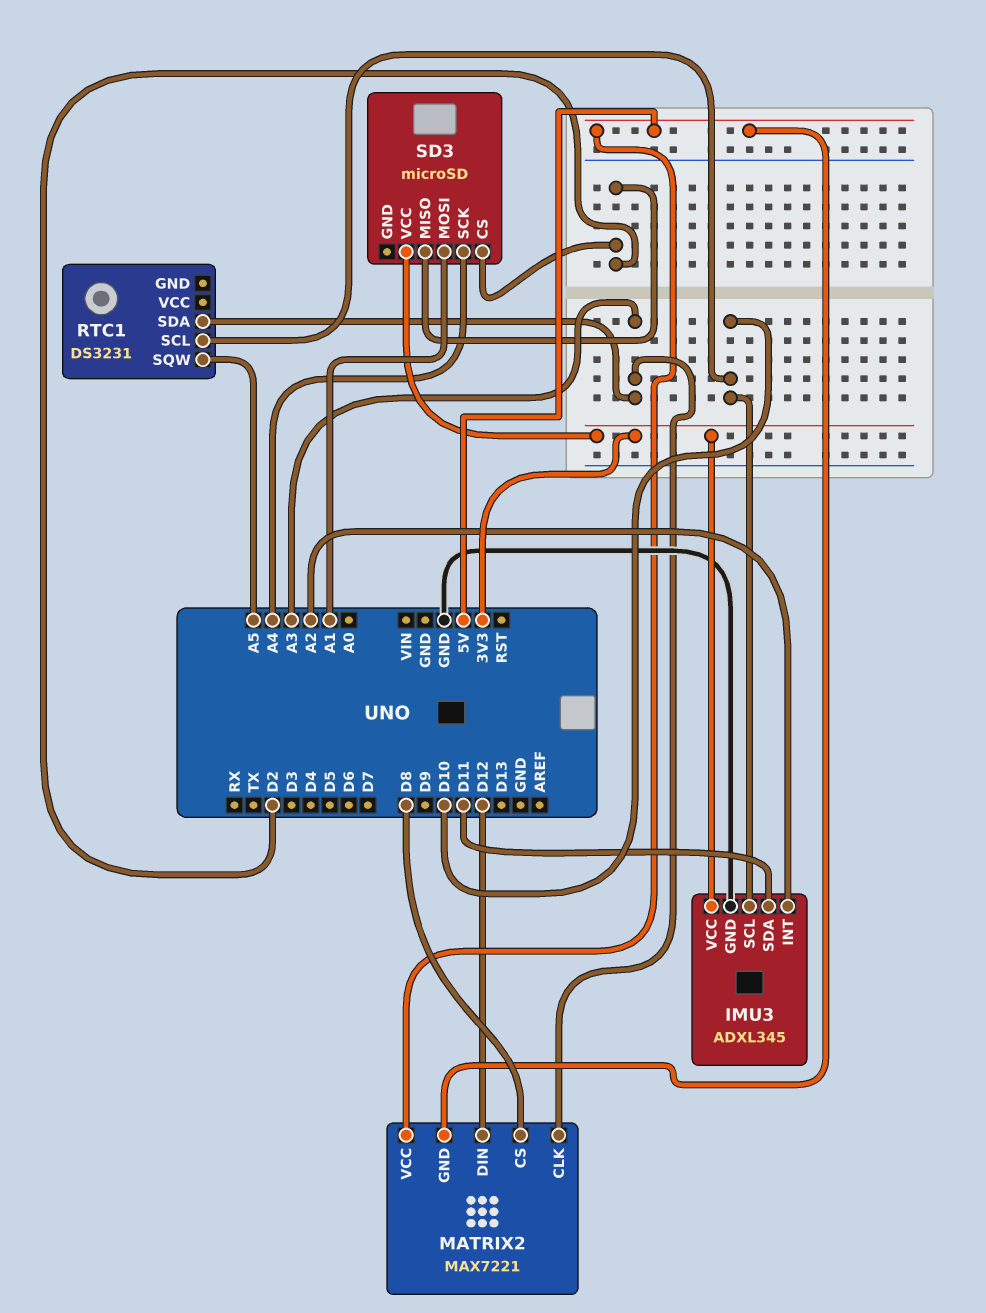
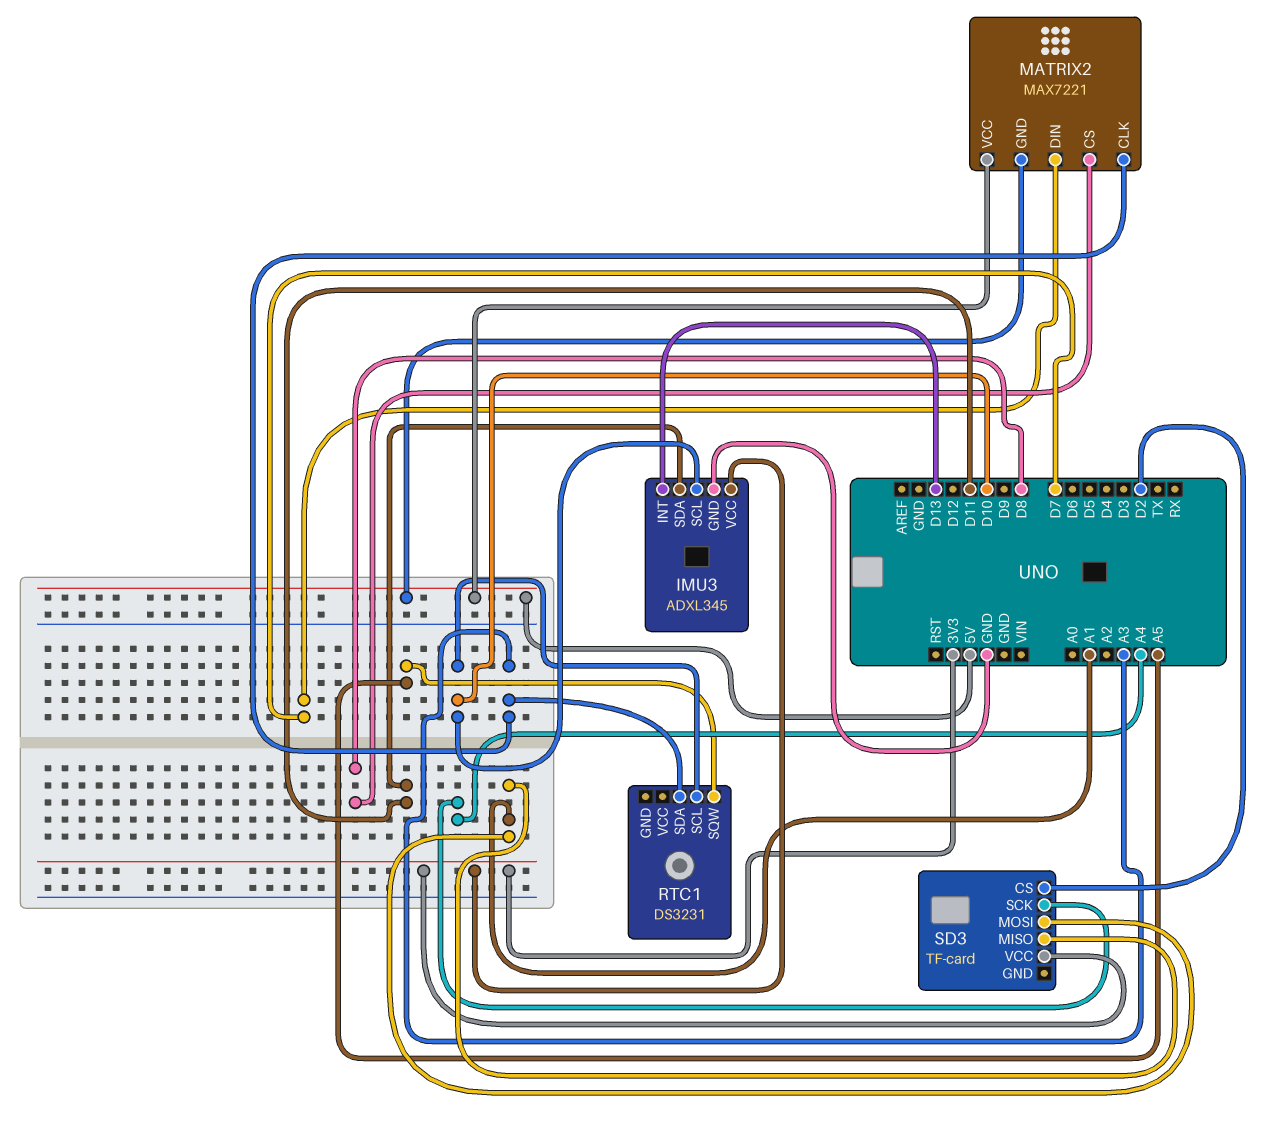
IMU3 pin INT: A2 -> D13
MATRIX2 pin DIN: D12 -> D7
SD3: microSD -> TF-card
SD3 pin MISO: D2 -> A1

